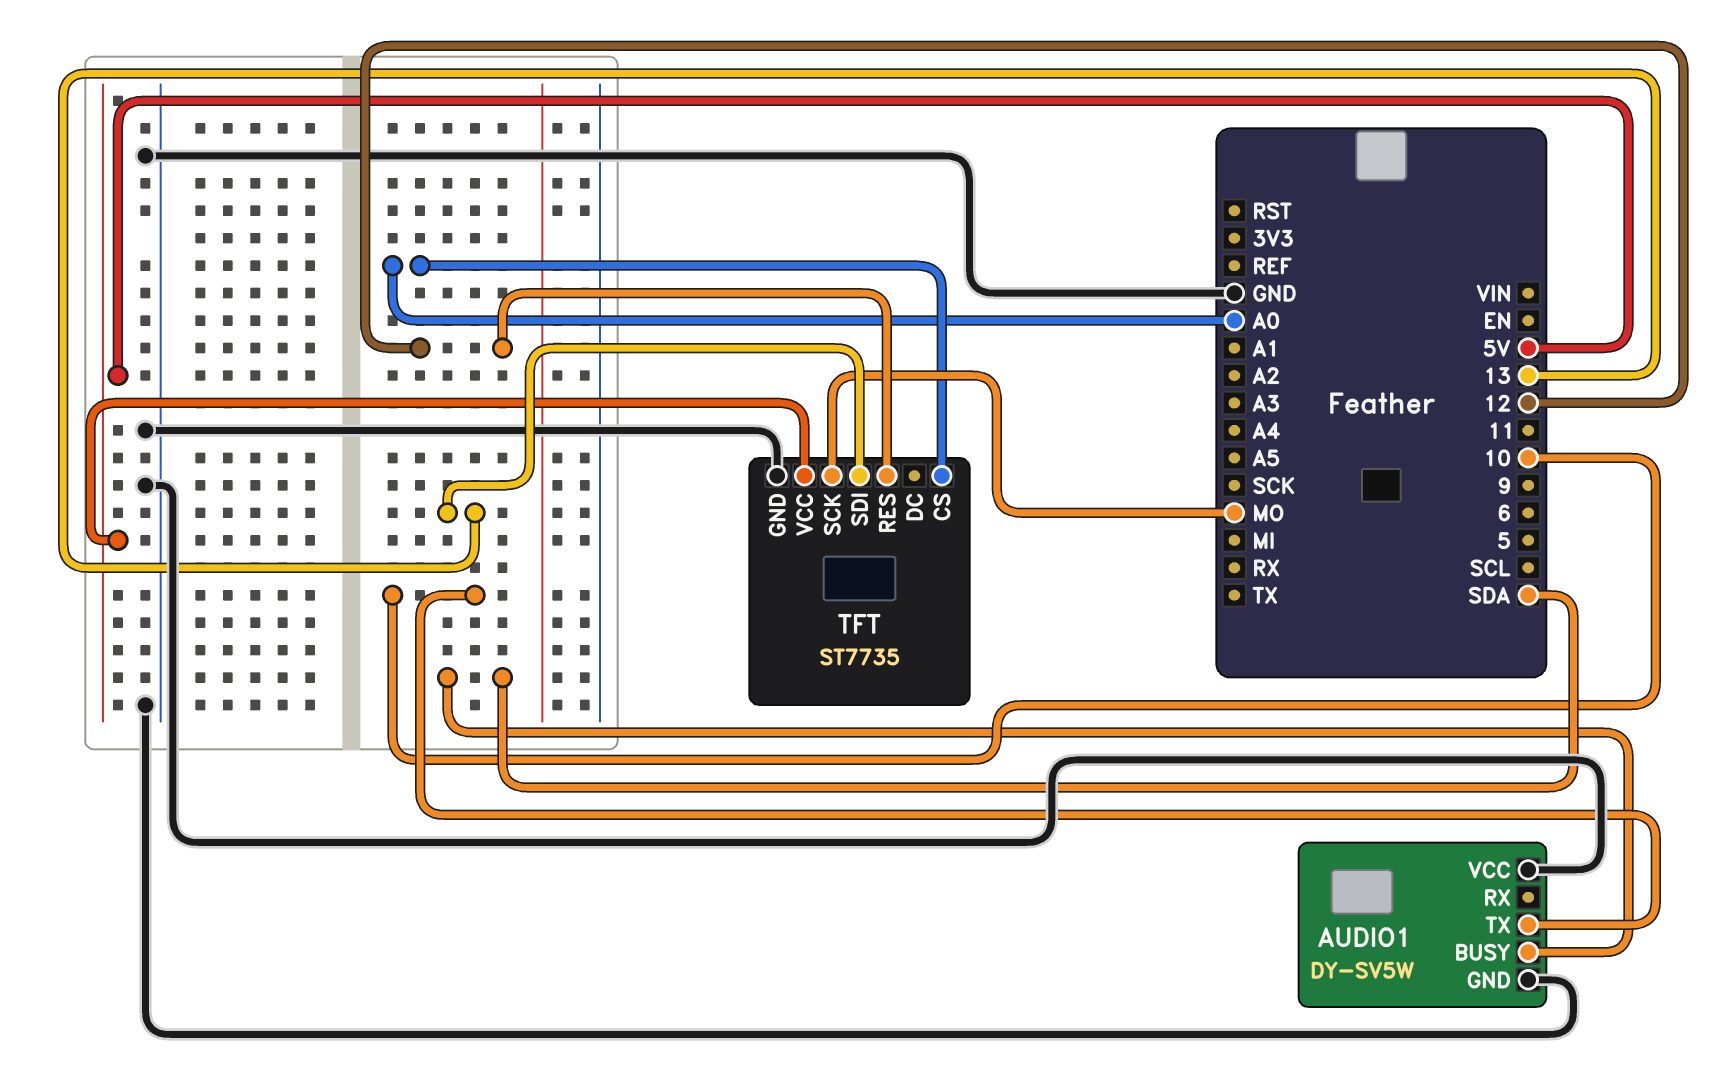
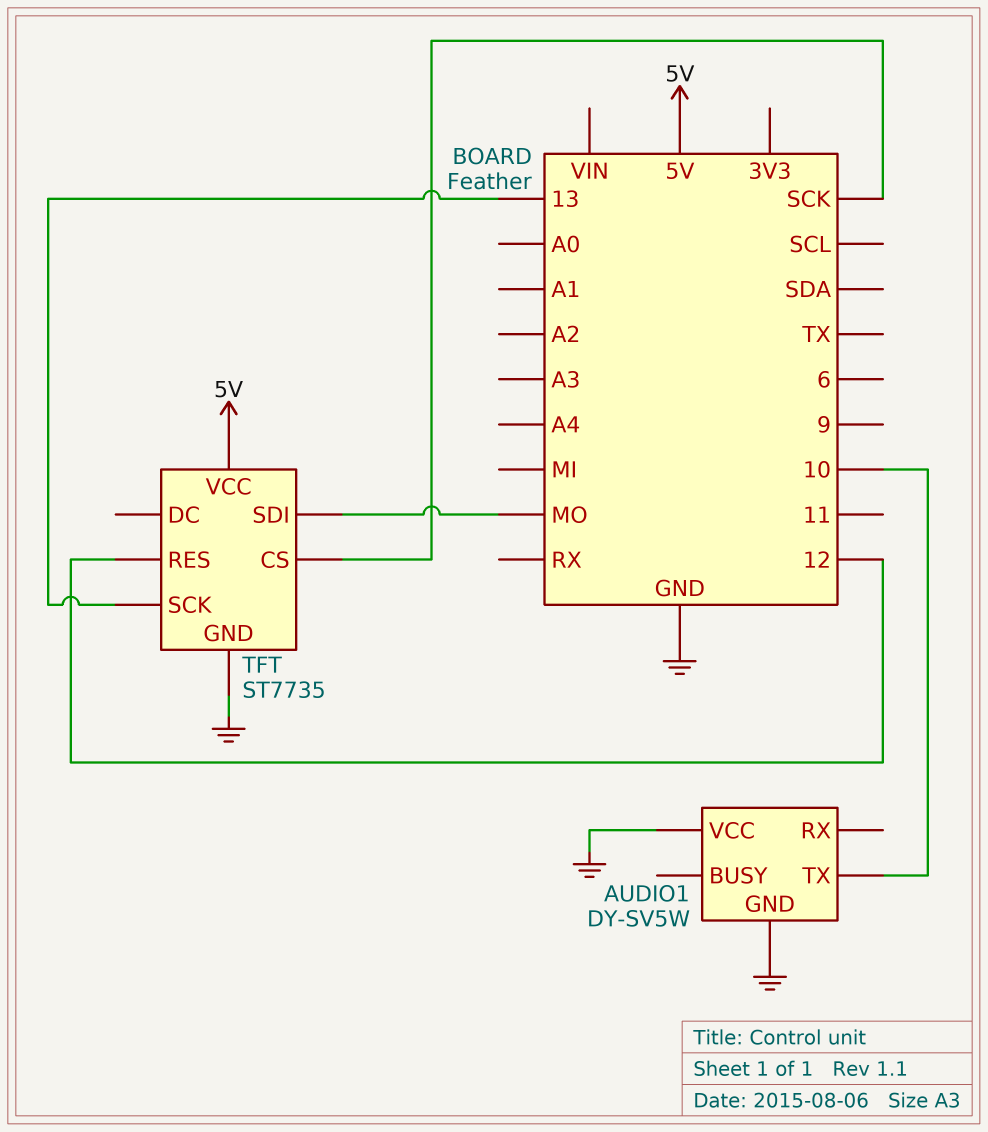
AUDIO1 pin BUSY: SDA -> none
TFT pin CS: A0 -> SCK
TFT pin SCK: MO -> 13
TFT pin SDI: 13 -> MO

